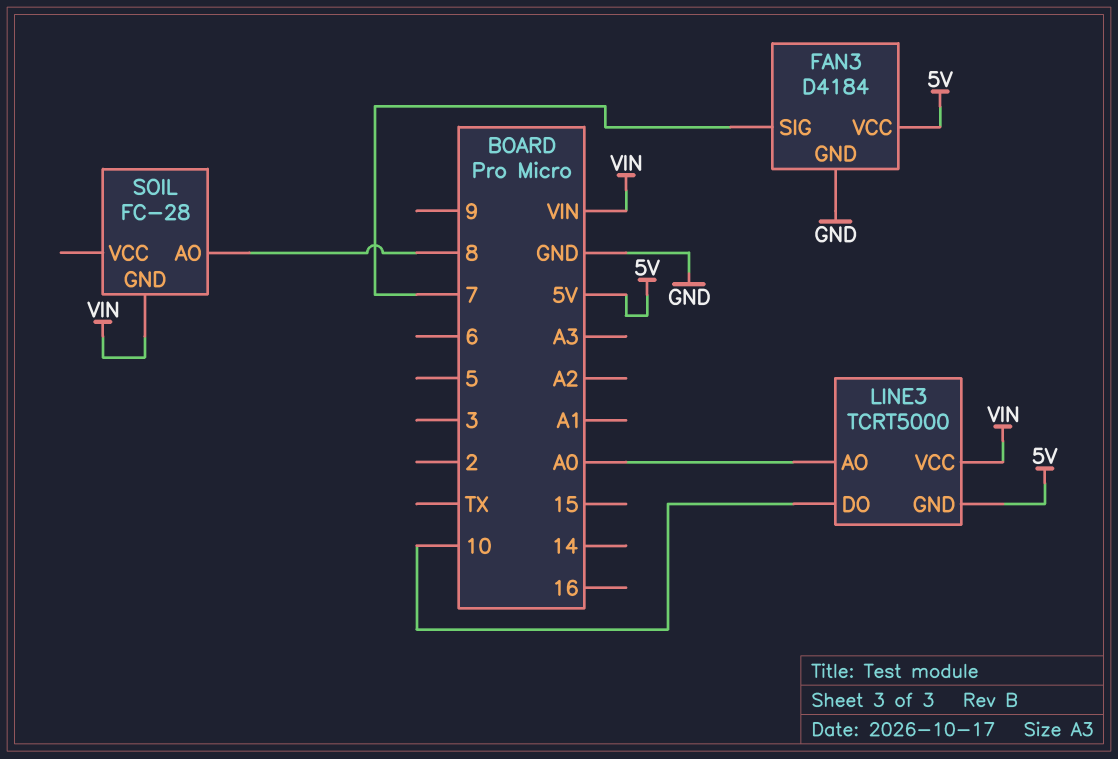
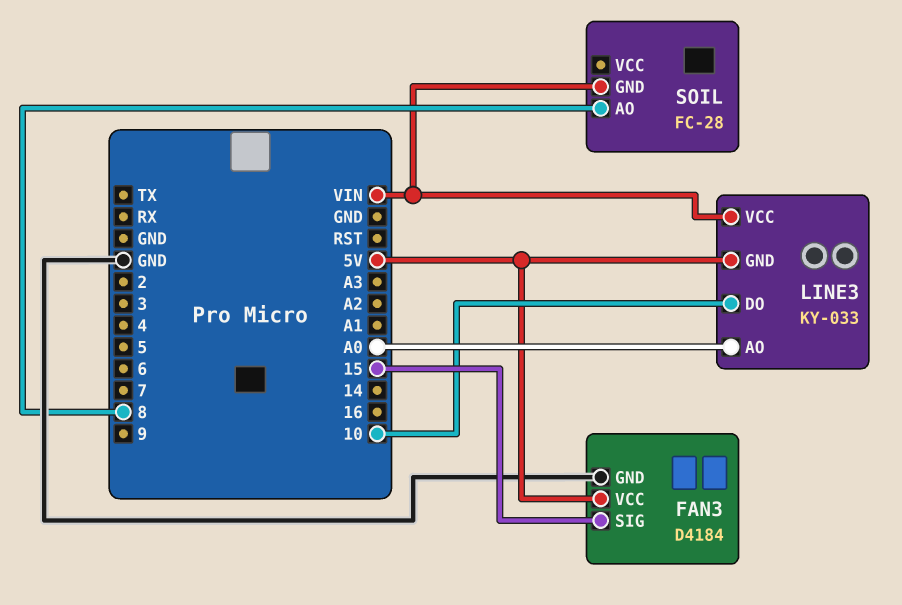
FAN3 pin SIG: 7 -> 15
LINE3: TCRT5000 -> KY-033

